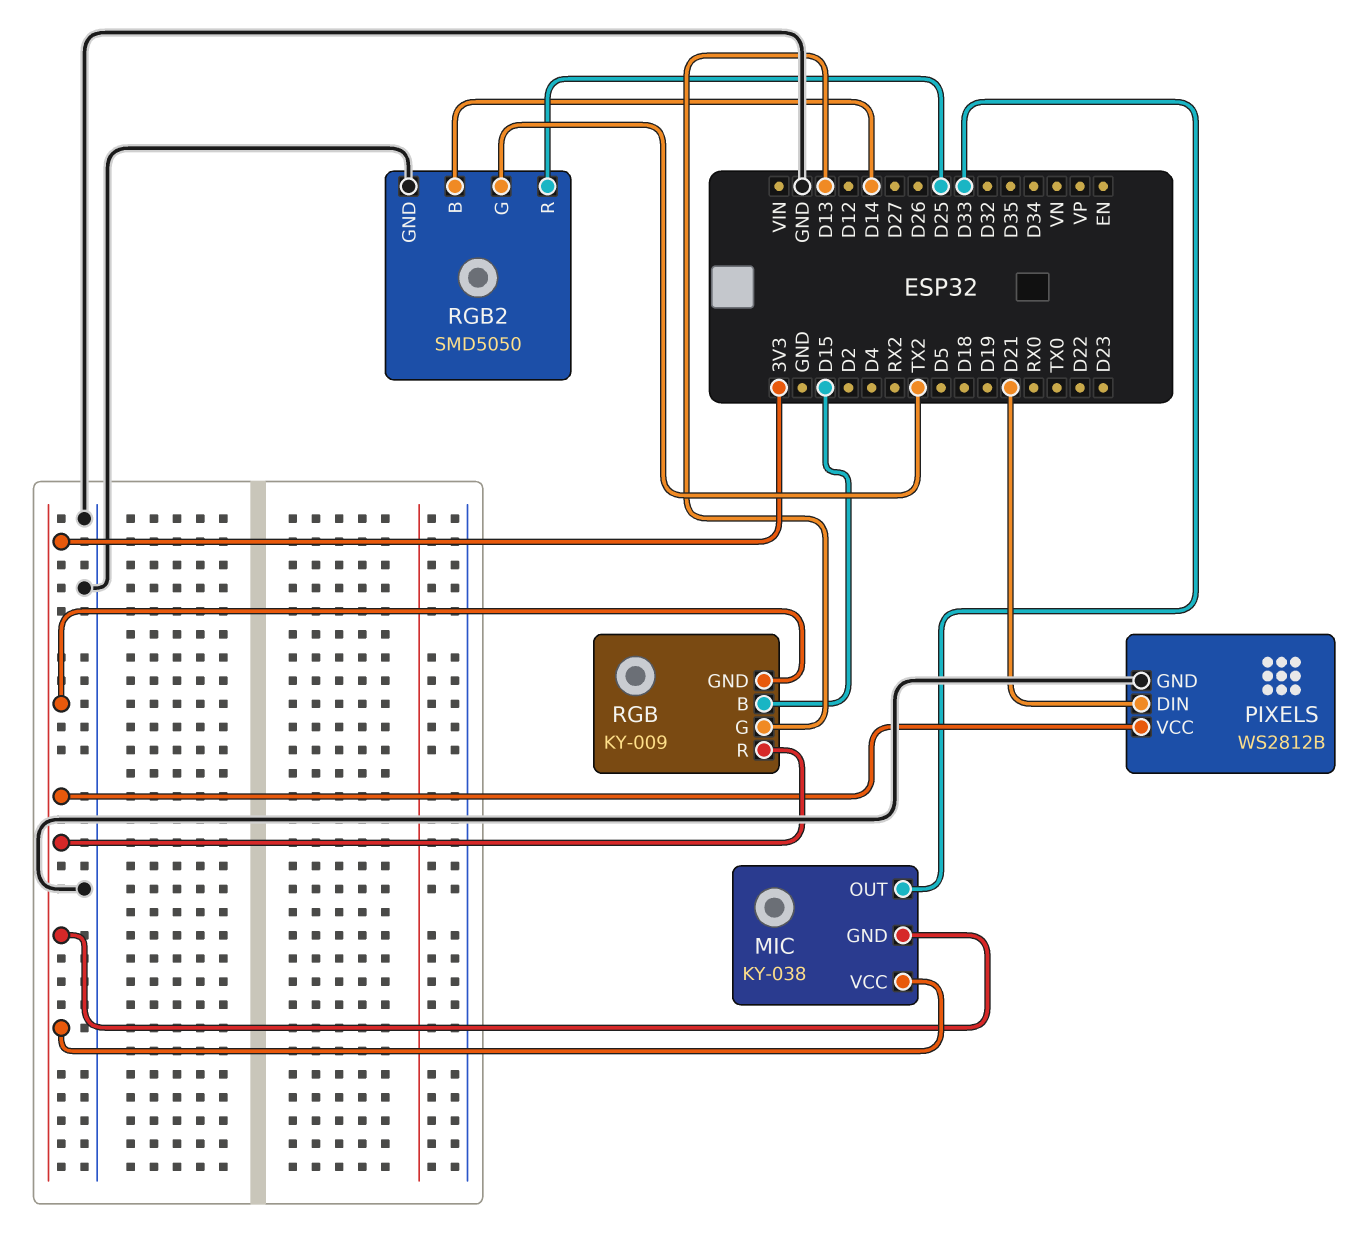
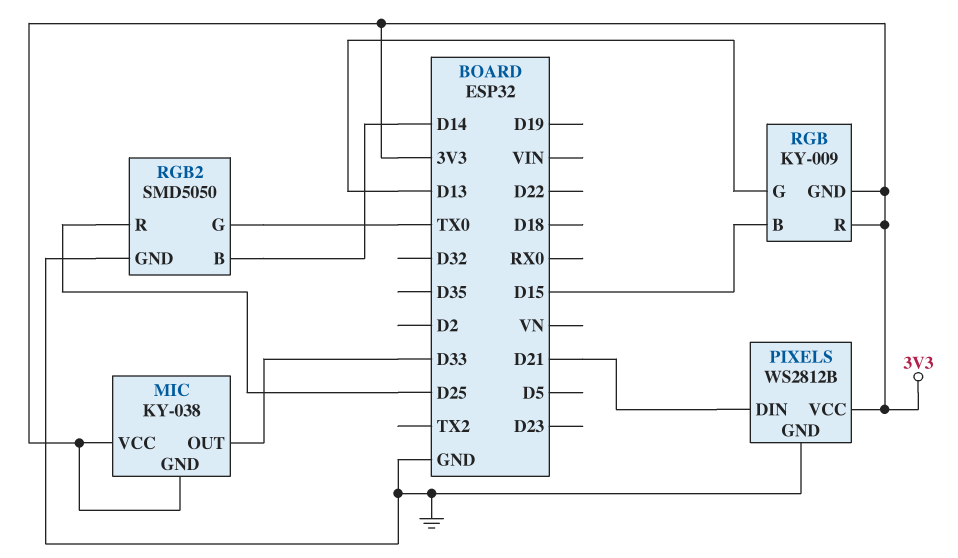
RGB2 pin G: TX2 -> TX0

